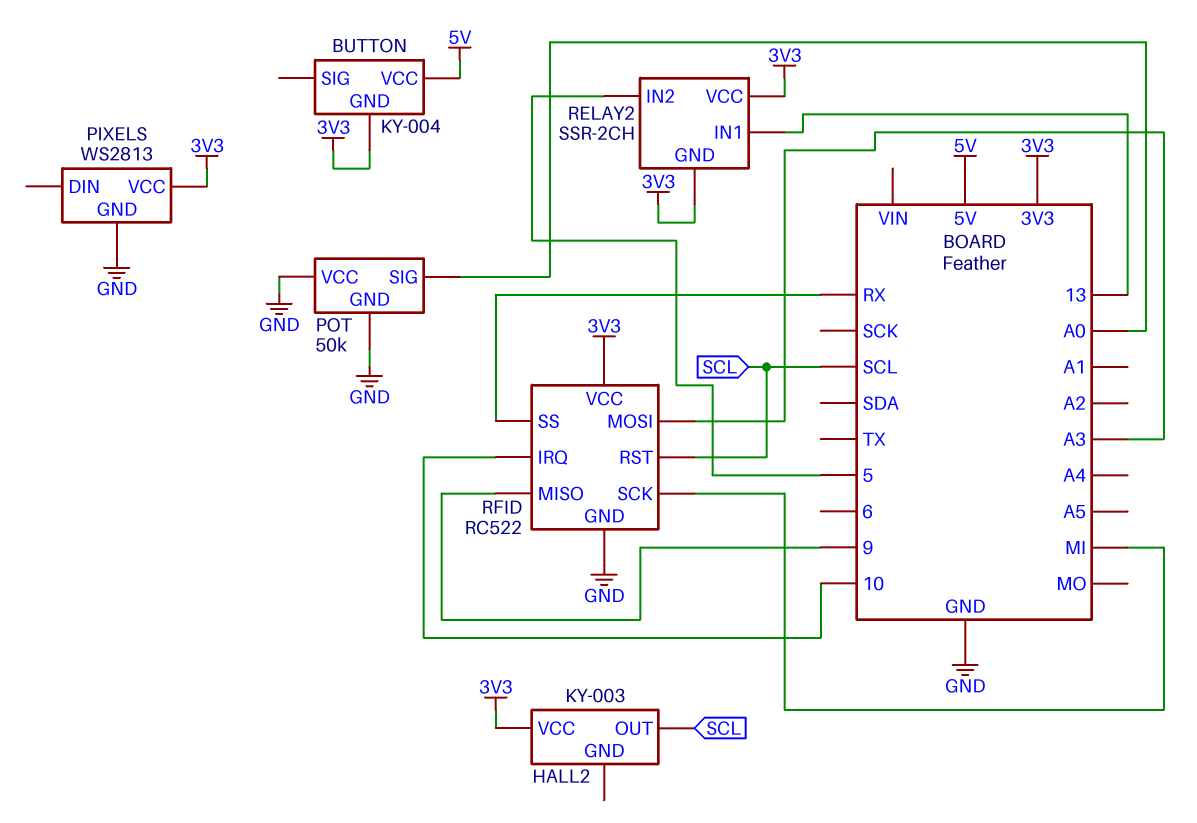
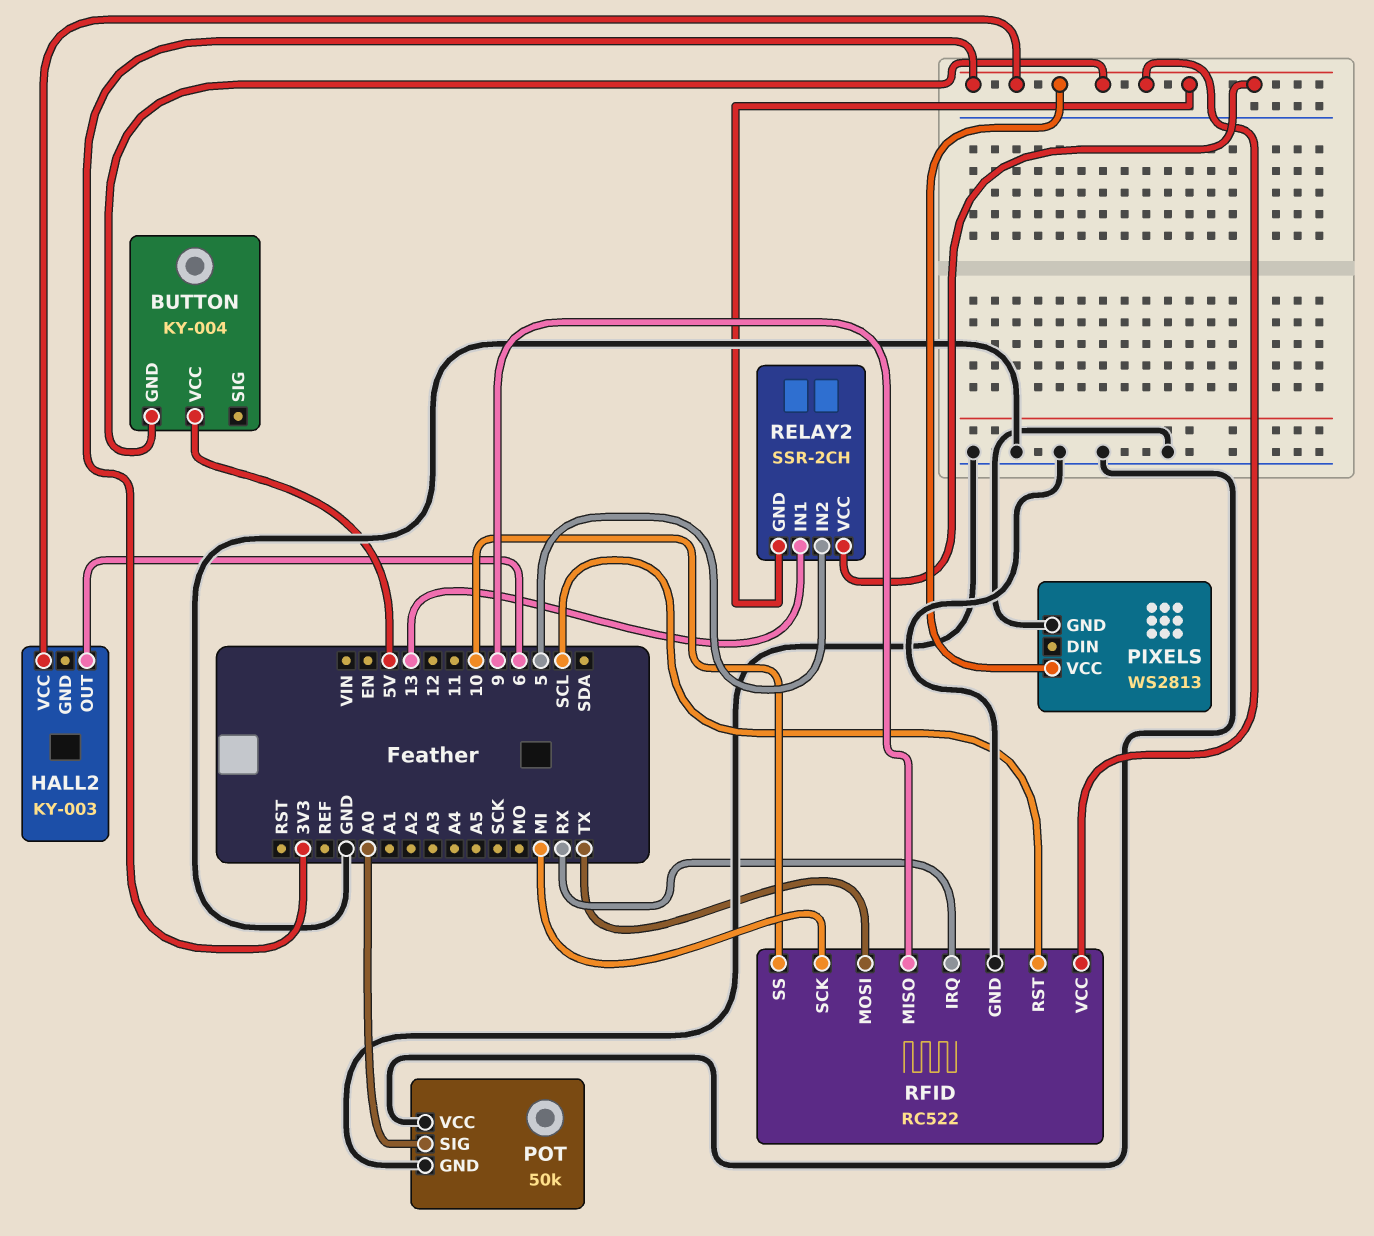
HALL2 pin OUT: SCL -> 6
RFID pin IRQ: 10 -> RX
RFID pin MOSI: A3 -> TX
RFID pin SS: RX -> 10

